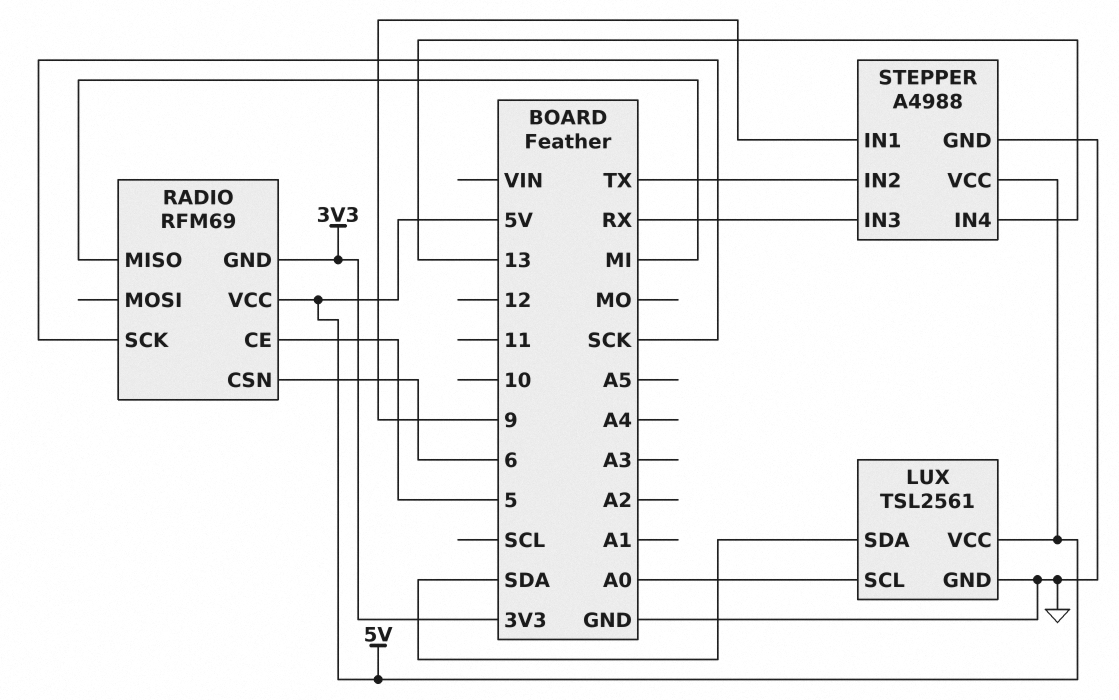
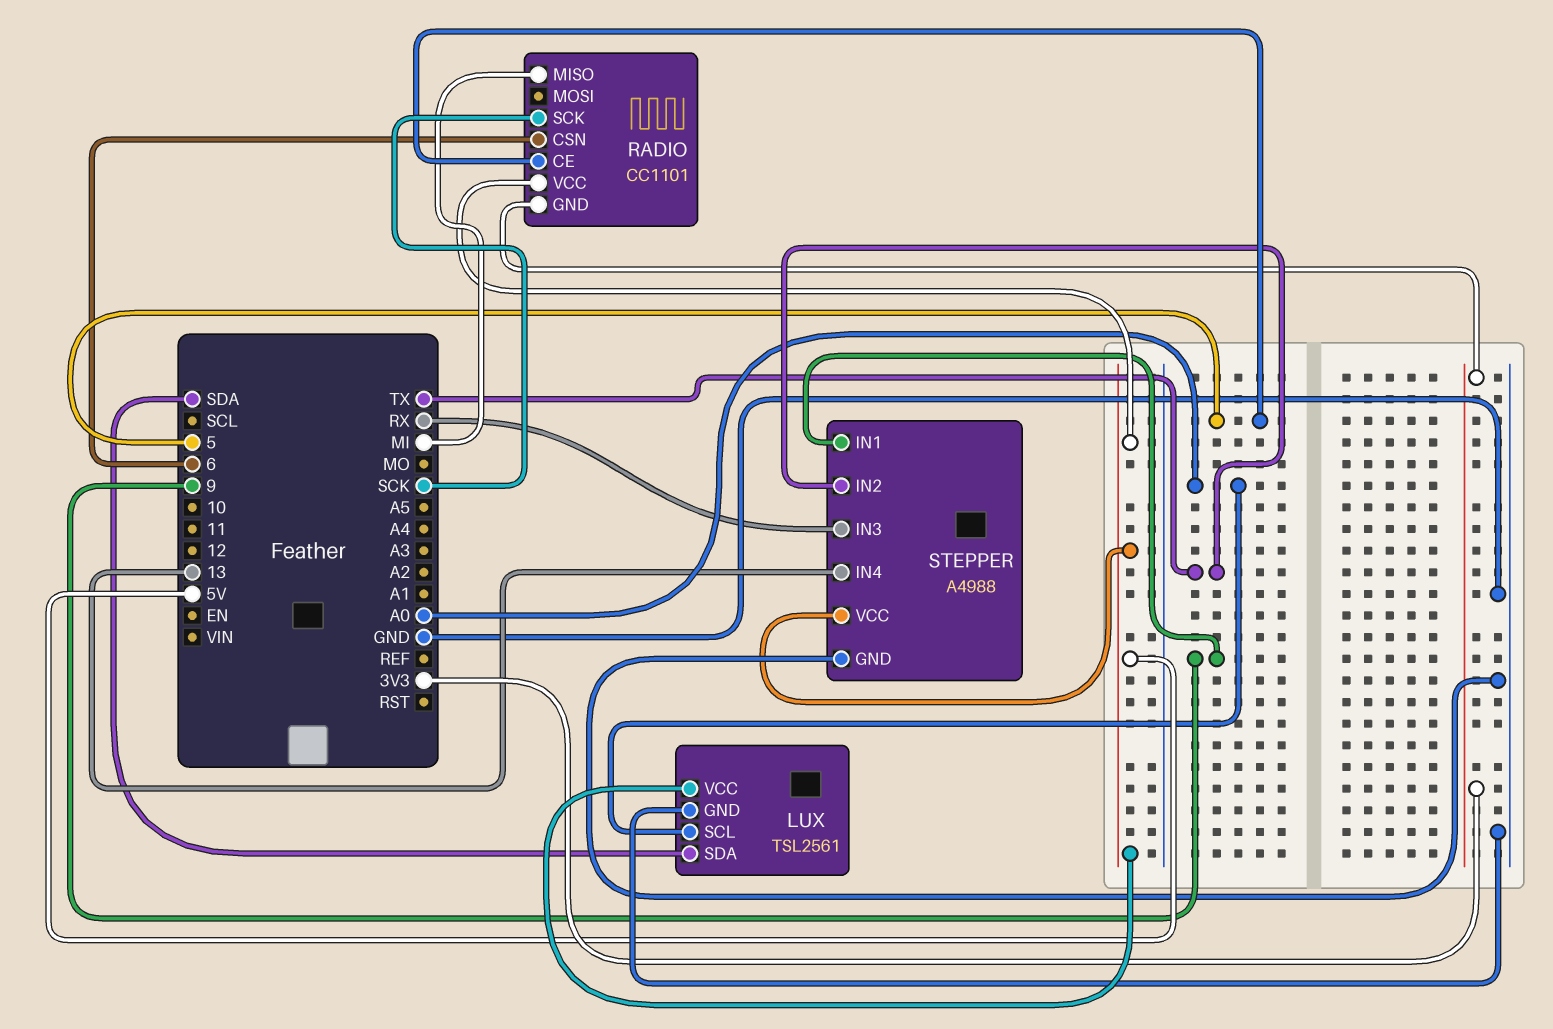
RADIO: RFM69 -> CC1101

